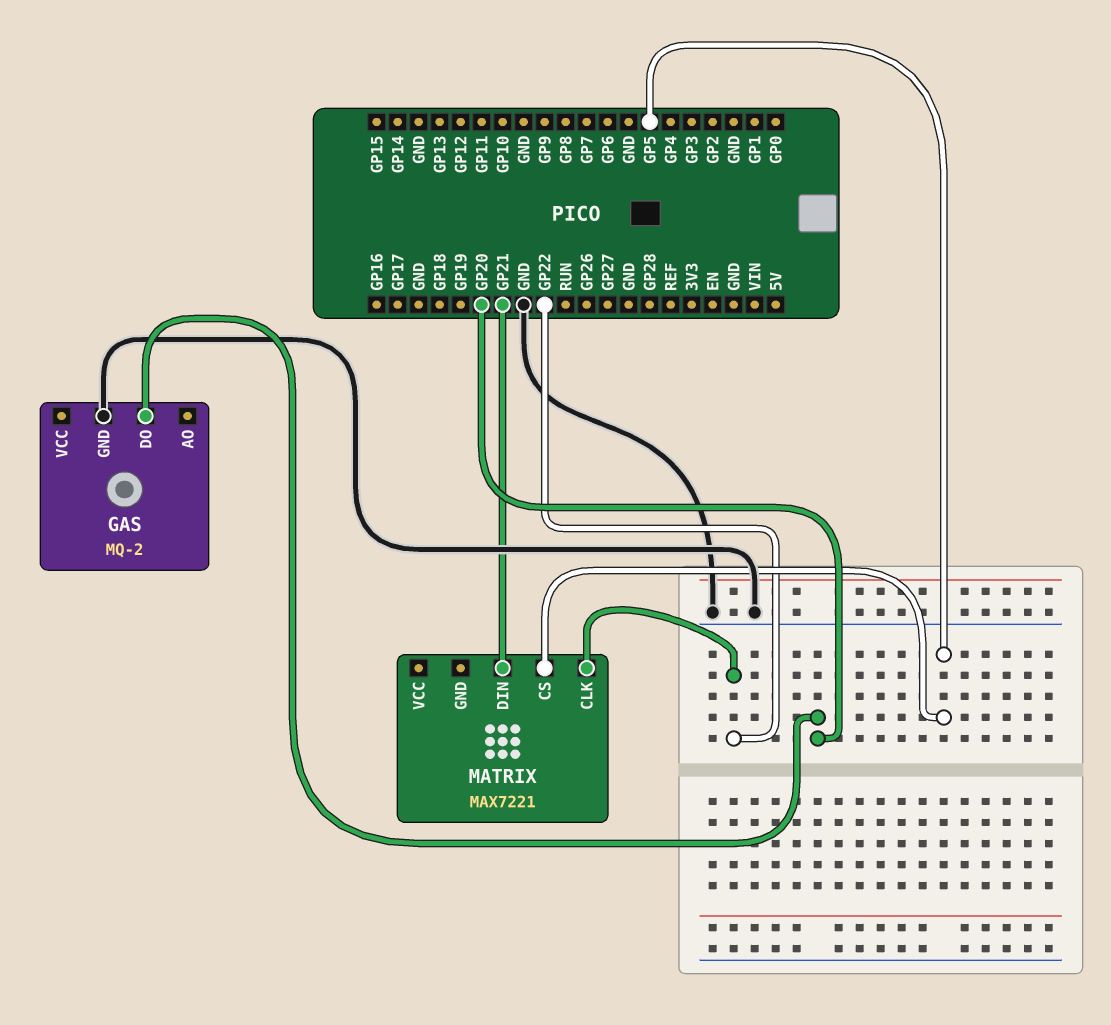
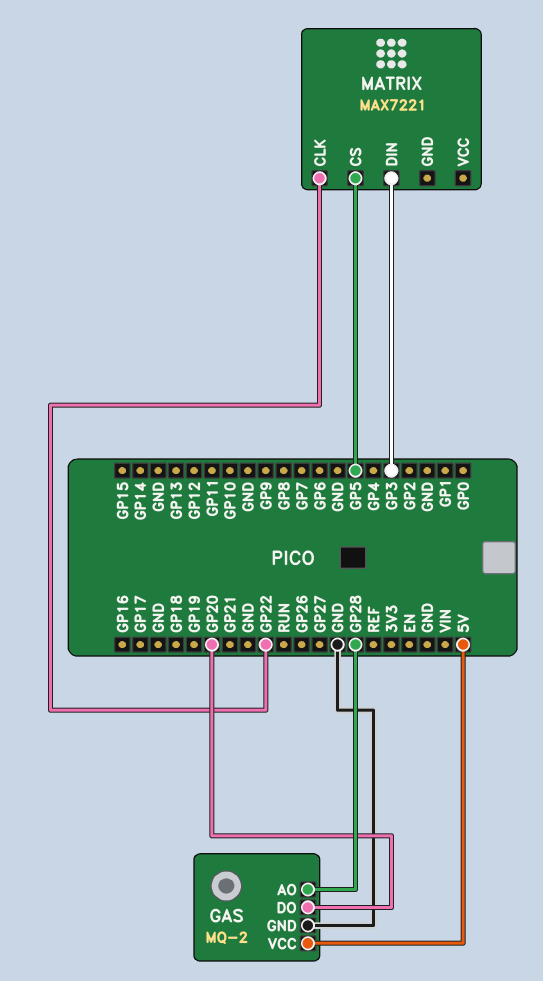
GAS pin AO: none -> GP28
GAS pin VCC: none -> 5V
MATRIX pin DIN: GP21 -> GP3

